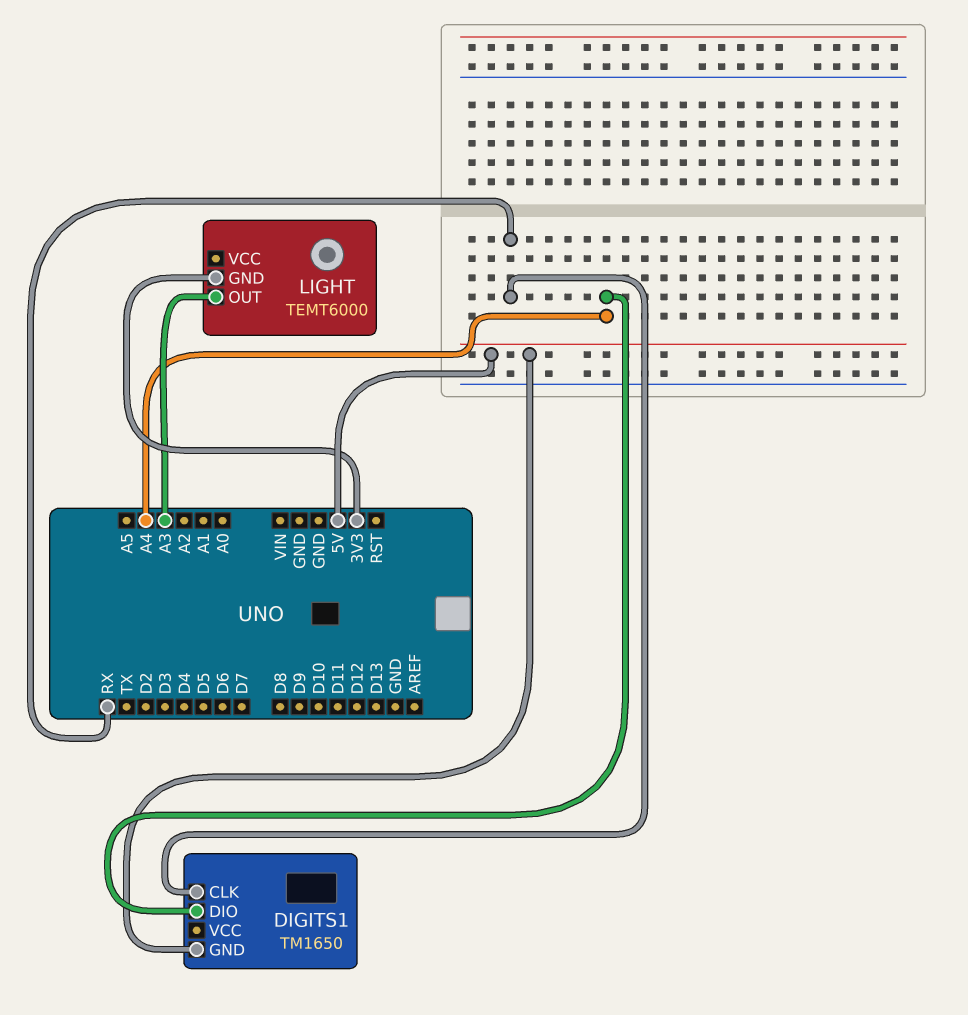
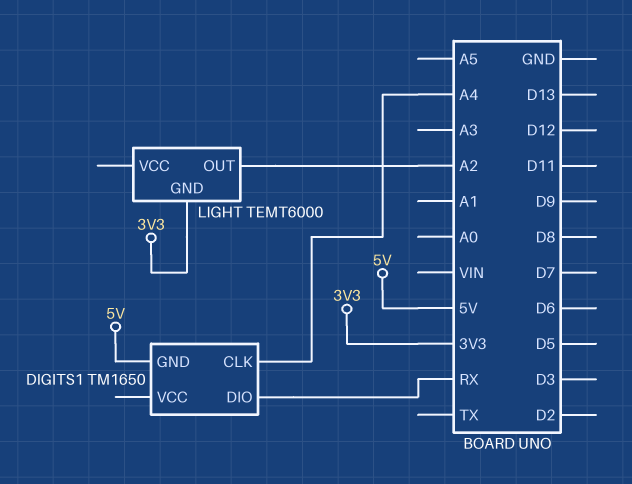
DIGITS1 pin CLK: RX -> A4
DIGITS1 pin DIO: A4 -> RX
LIGHT pin OUT: A3 -> A2

